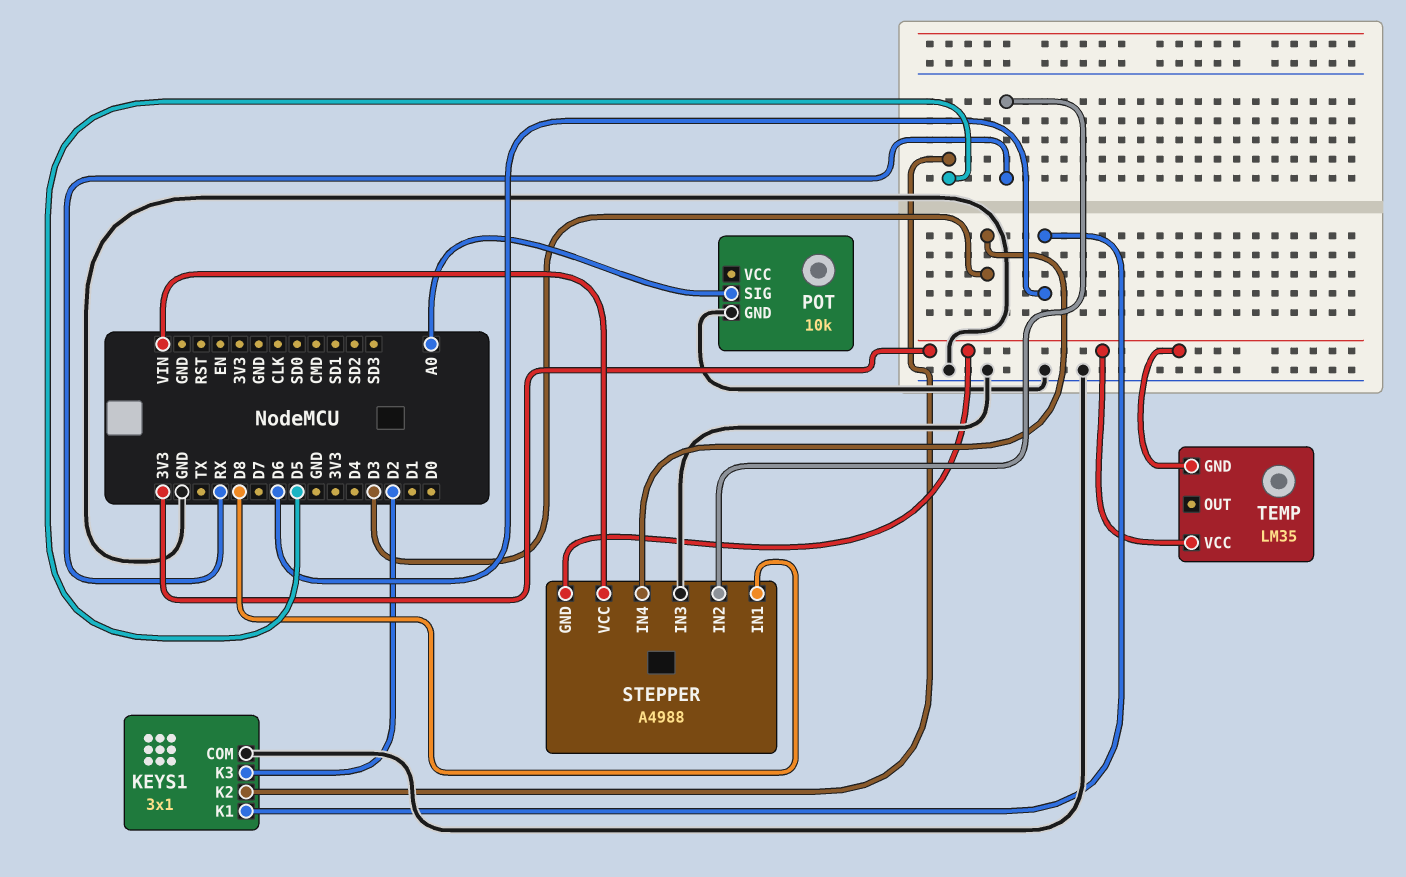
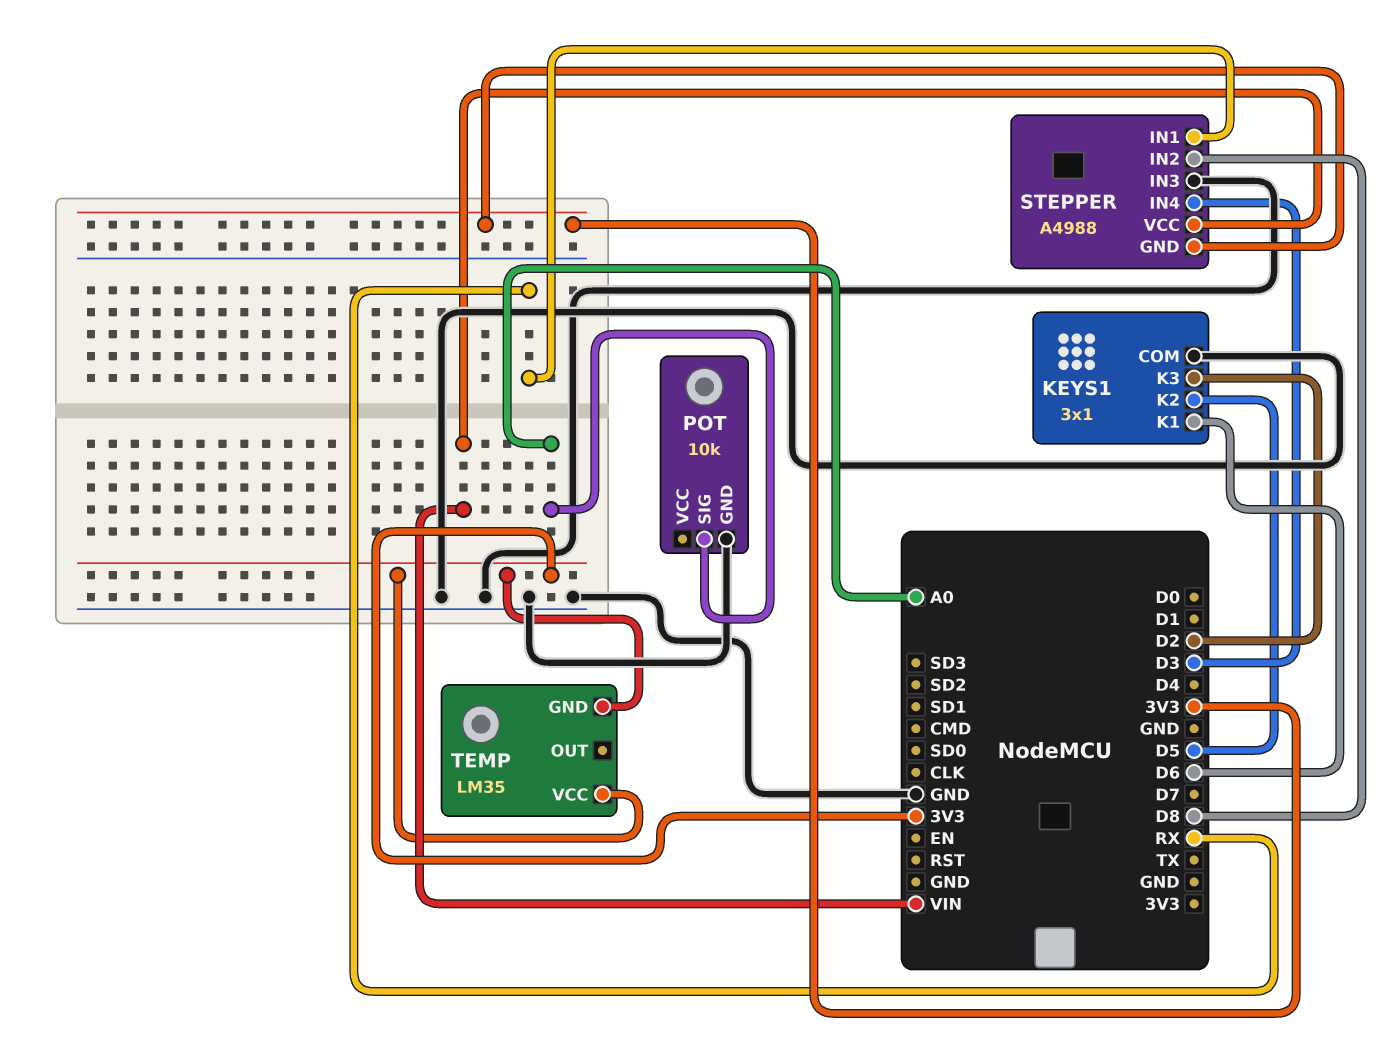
STEPPER pin IN1: D8 -> RX
STEPPER pin IN2: RX -> D8

